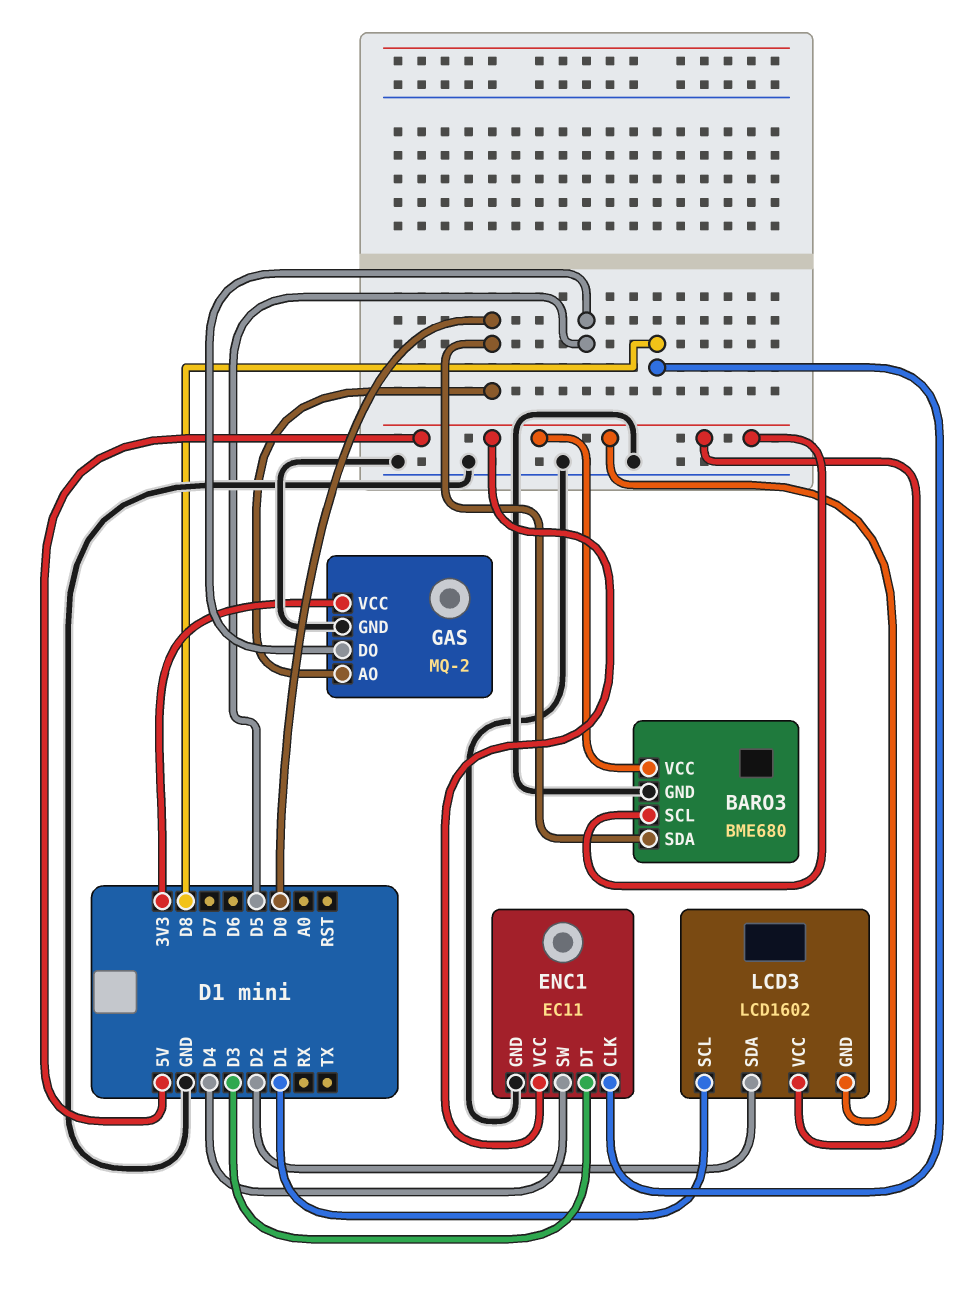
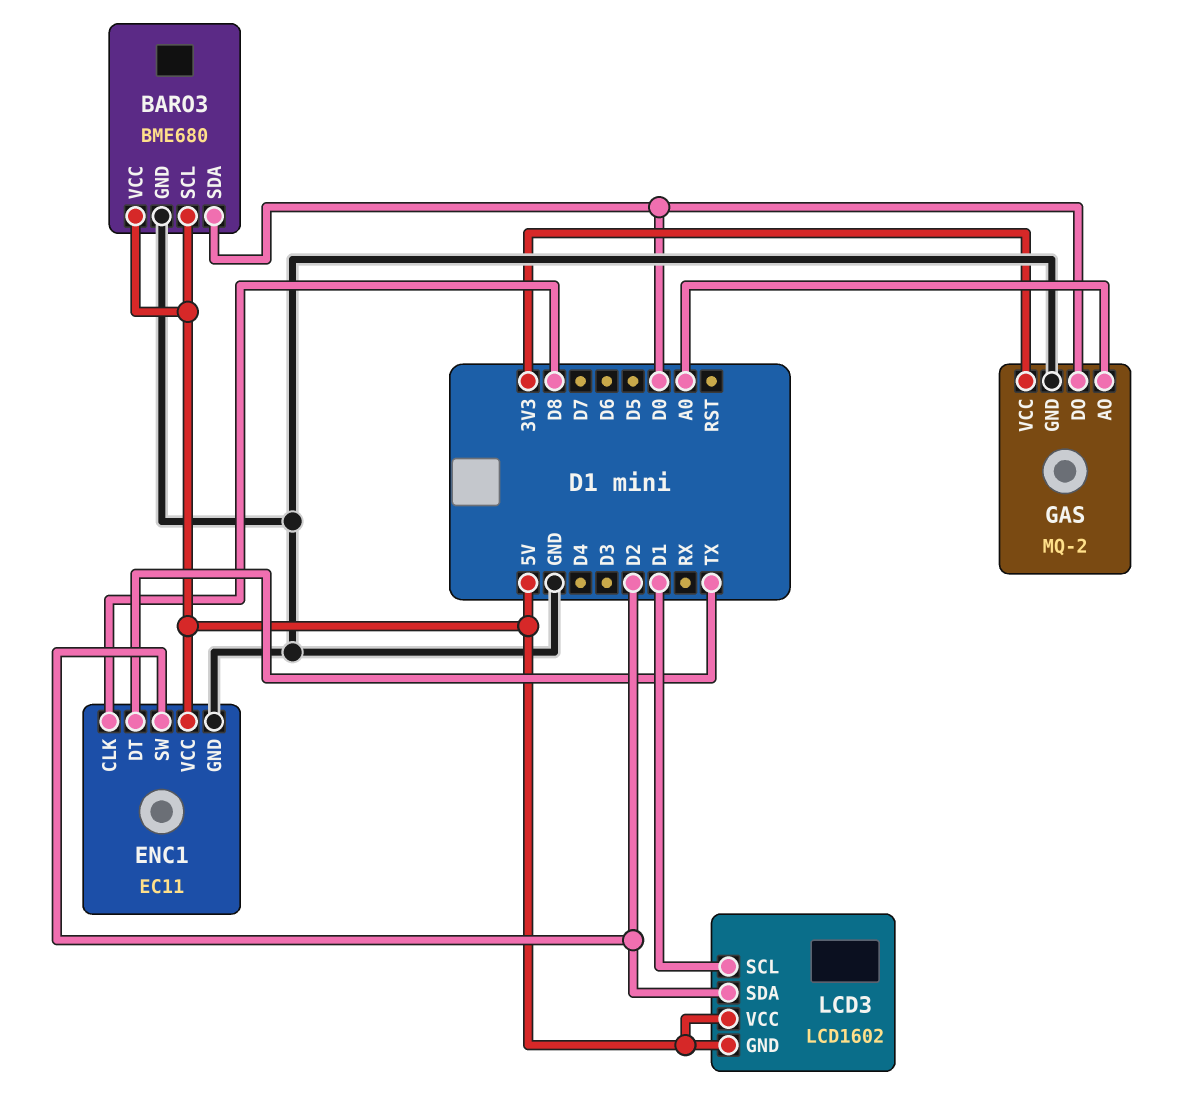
ENC1 pin DT: D3 -> TX
ENC1 pin SW: D4 -> D2
GAS pin AO: D0 -> A0
GAS pin DO: D5 -> D0

